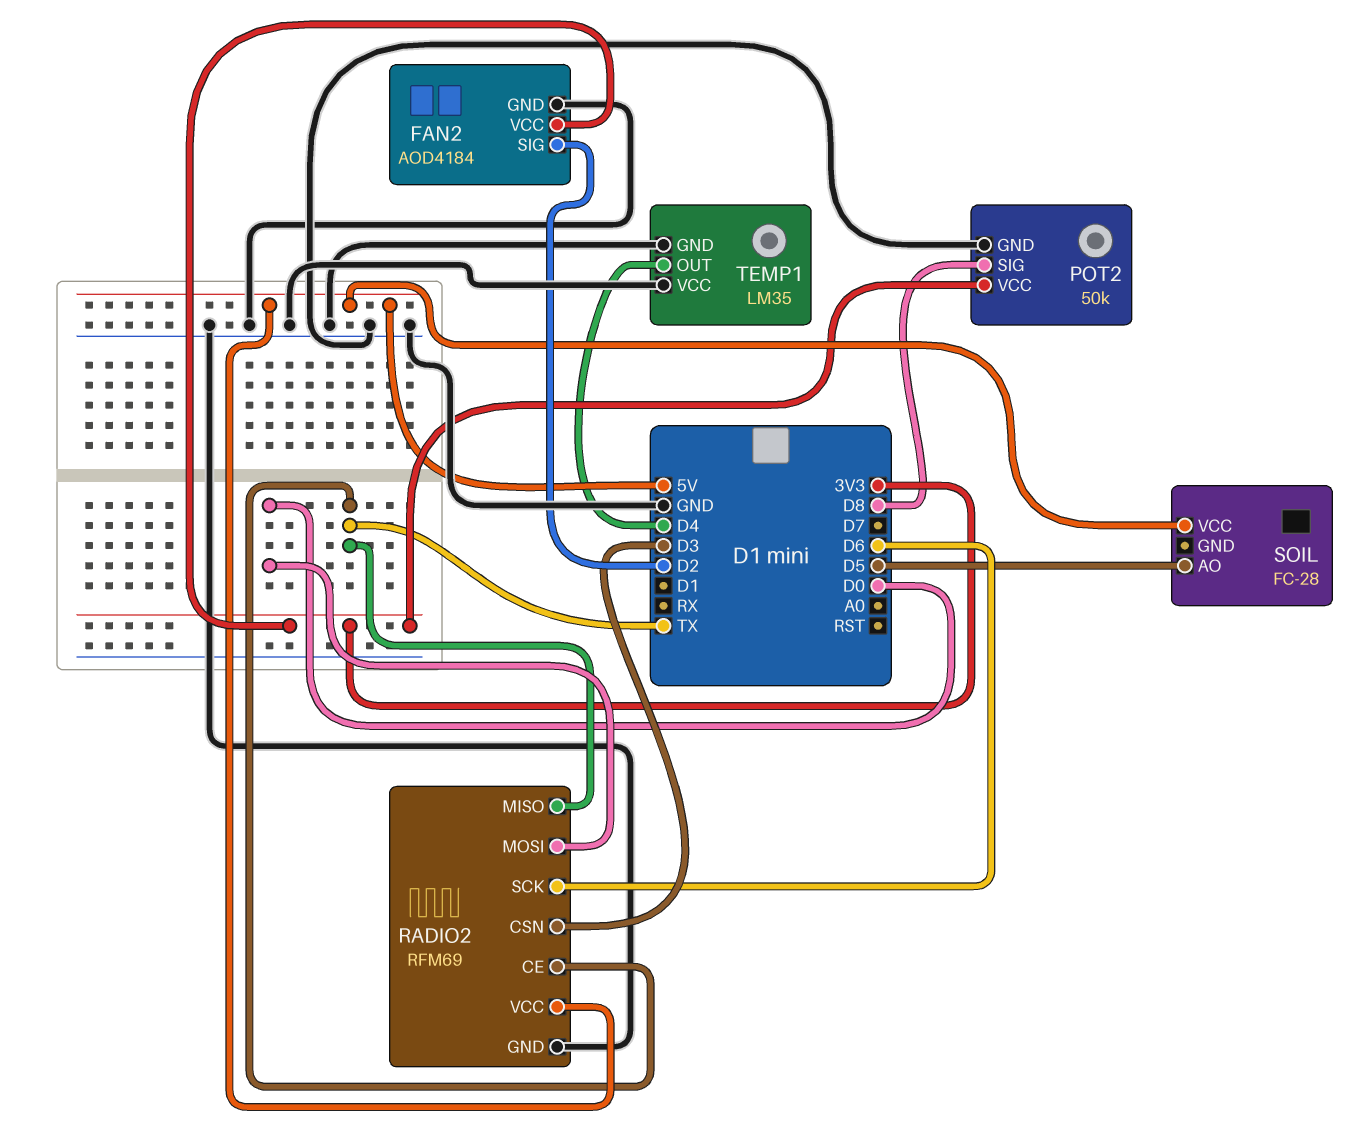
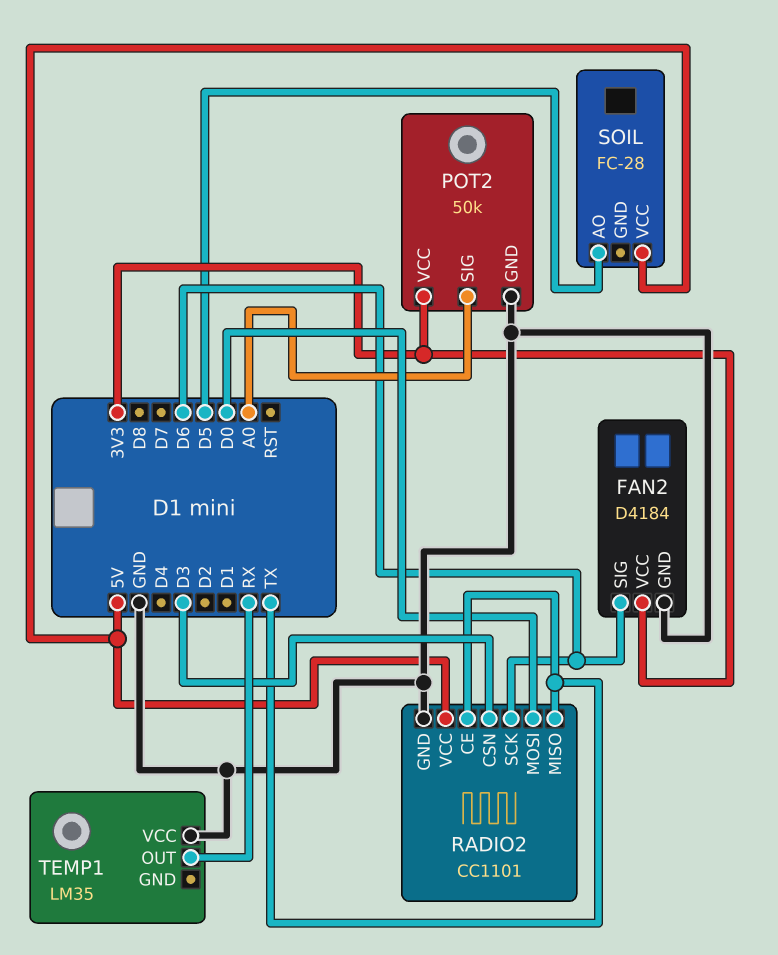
FAN2: AOD4184 -> D4184
FAN2 pin SIG: D2 -> D6
POT2 pin SIG: D8 -> A0
RADIO2: RFM69 -> CC1101
TEMP1 pin GND: GND -> none
TEMP1 pin OUT: D4 -> RX

